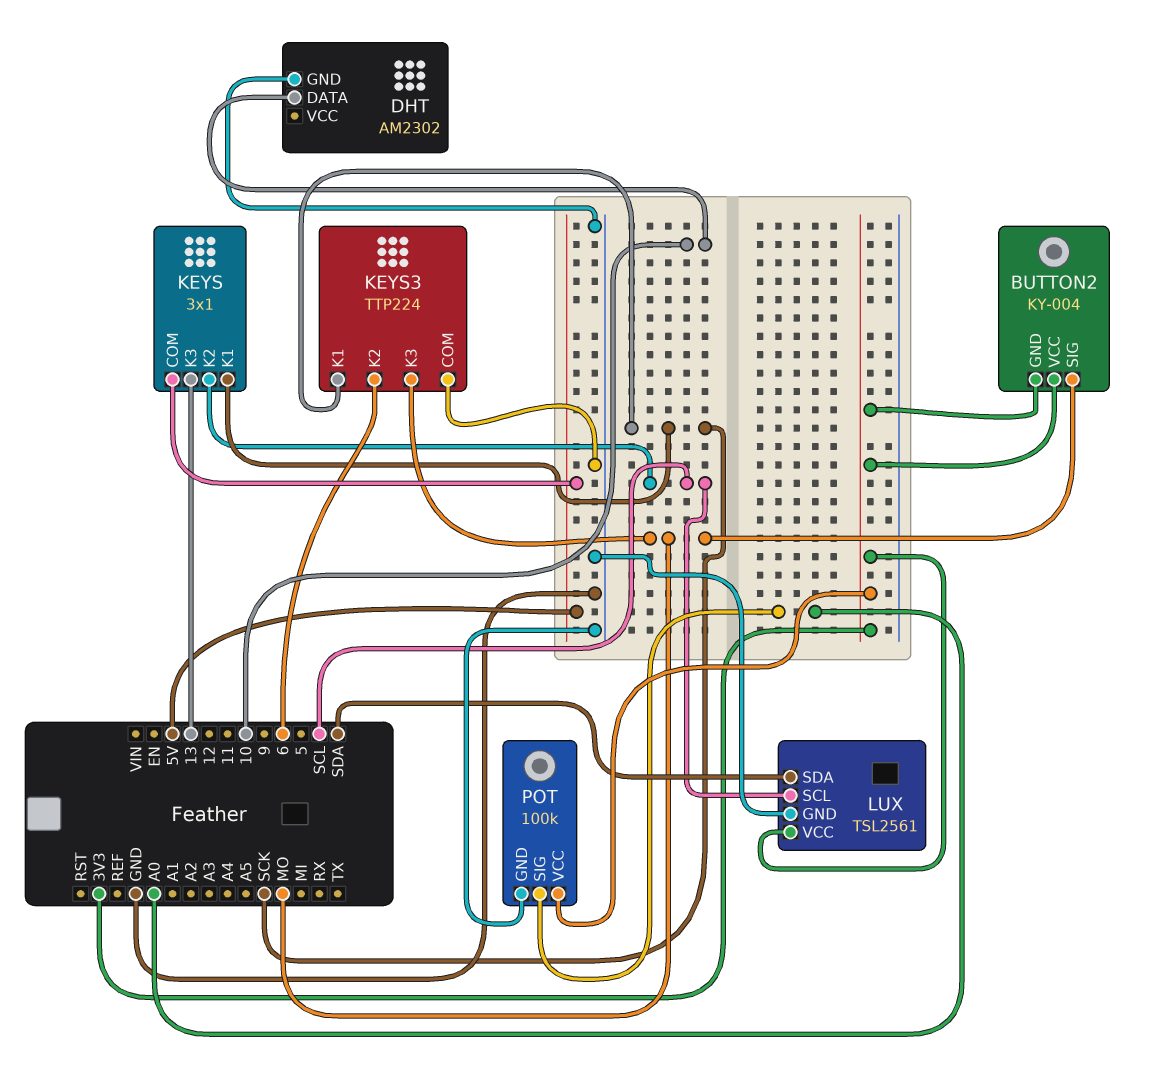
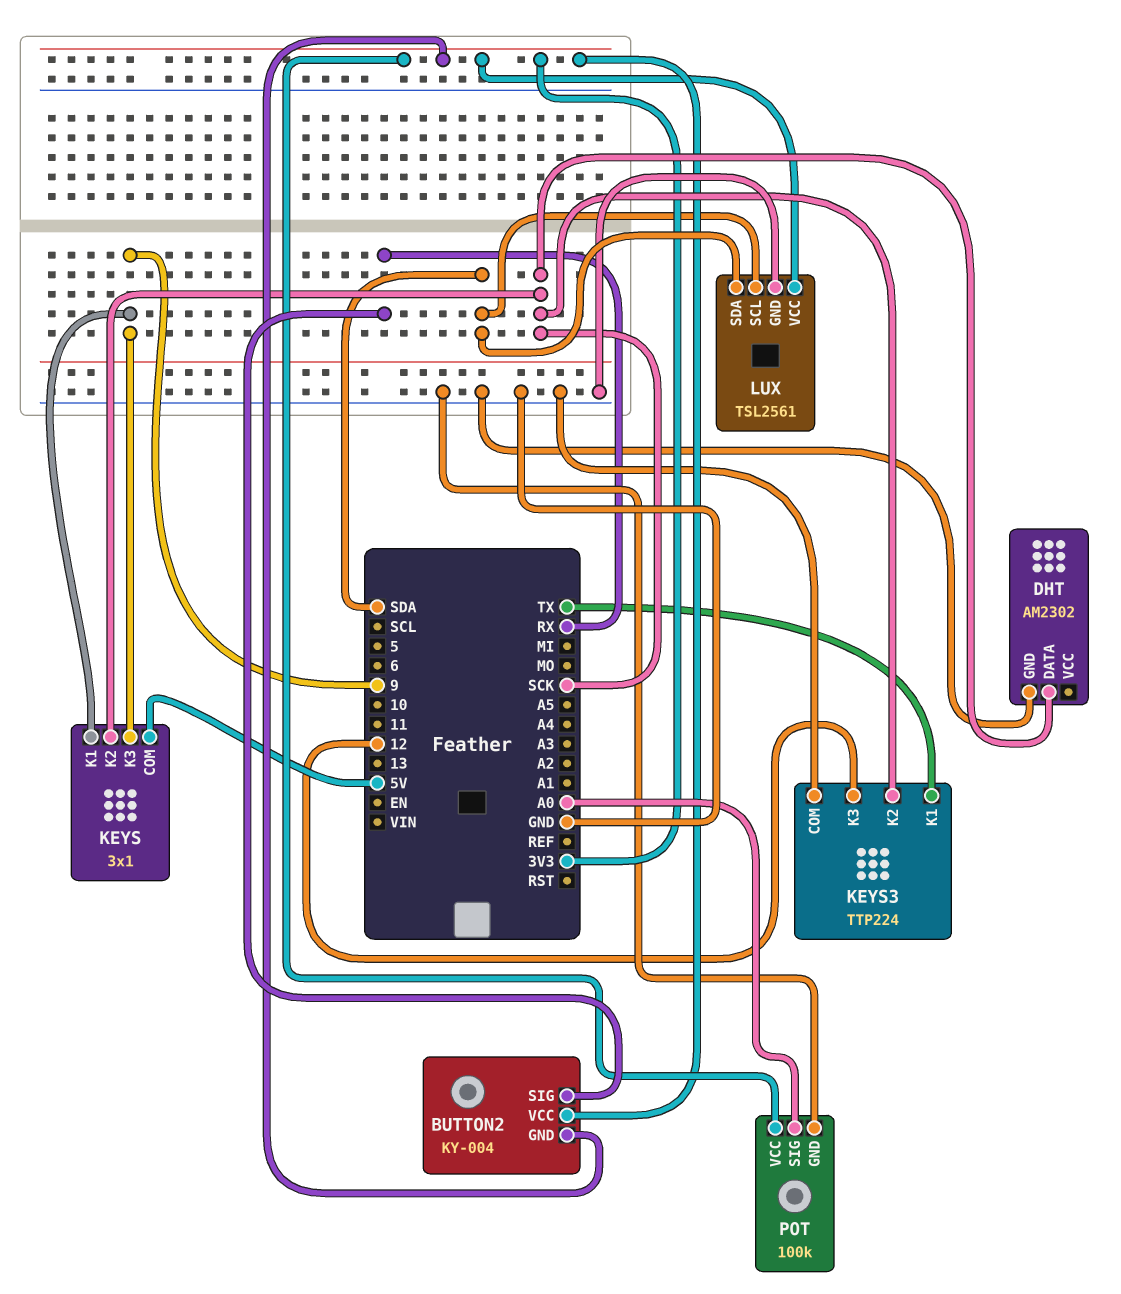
BUTTON2 pin SIG: MO -> RX
DHT pin DATA: 10 -> SCK
KEYS pin K1: SCK -> 9
KEYS pin K2: SCL -> SCK
KEYS pin K3: 13 -> 9
KEYS3 pin K1: SCK -> TX
KEYS3 pin K2: 6 -> SCK
KEYS3 pin K3: MO -> 12
LUX pin SCL: SCL -> SDA

